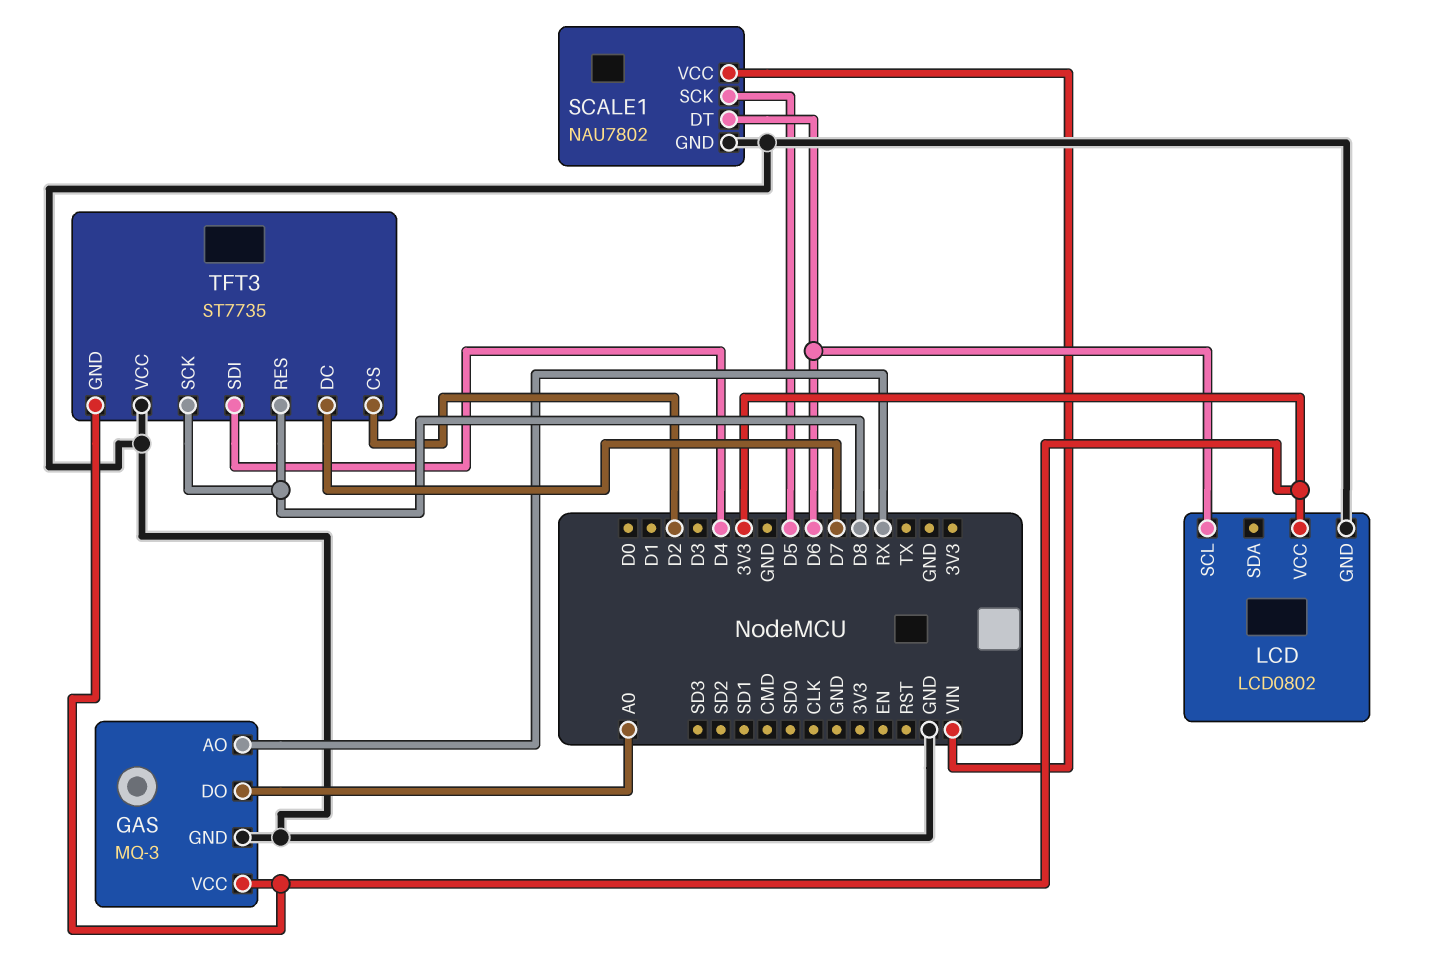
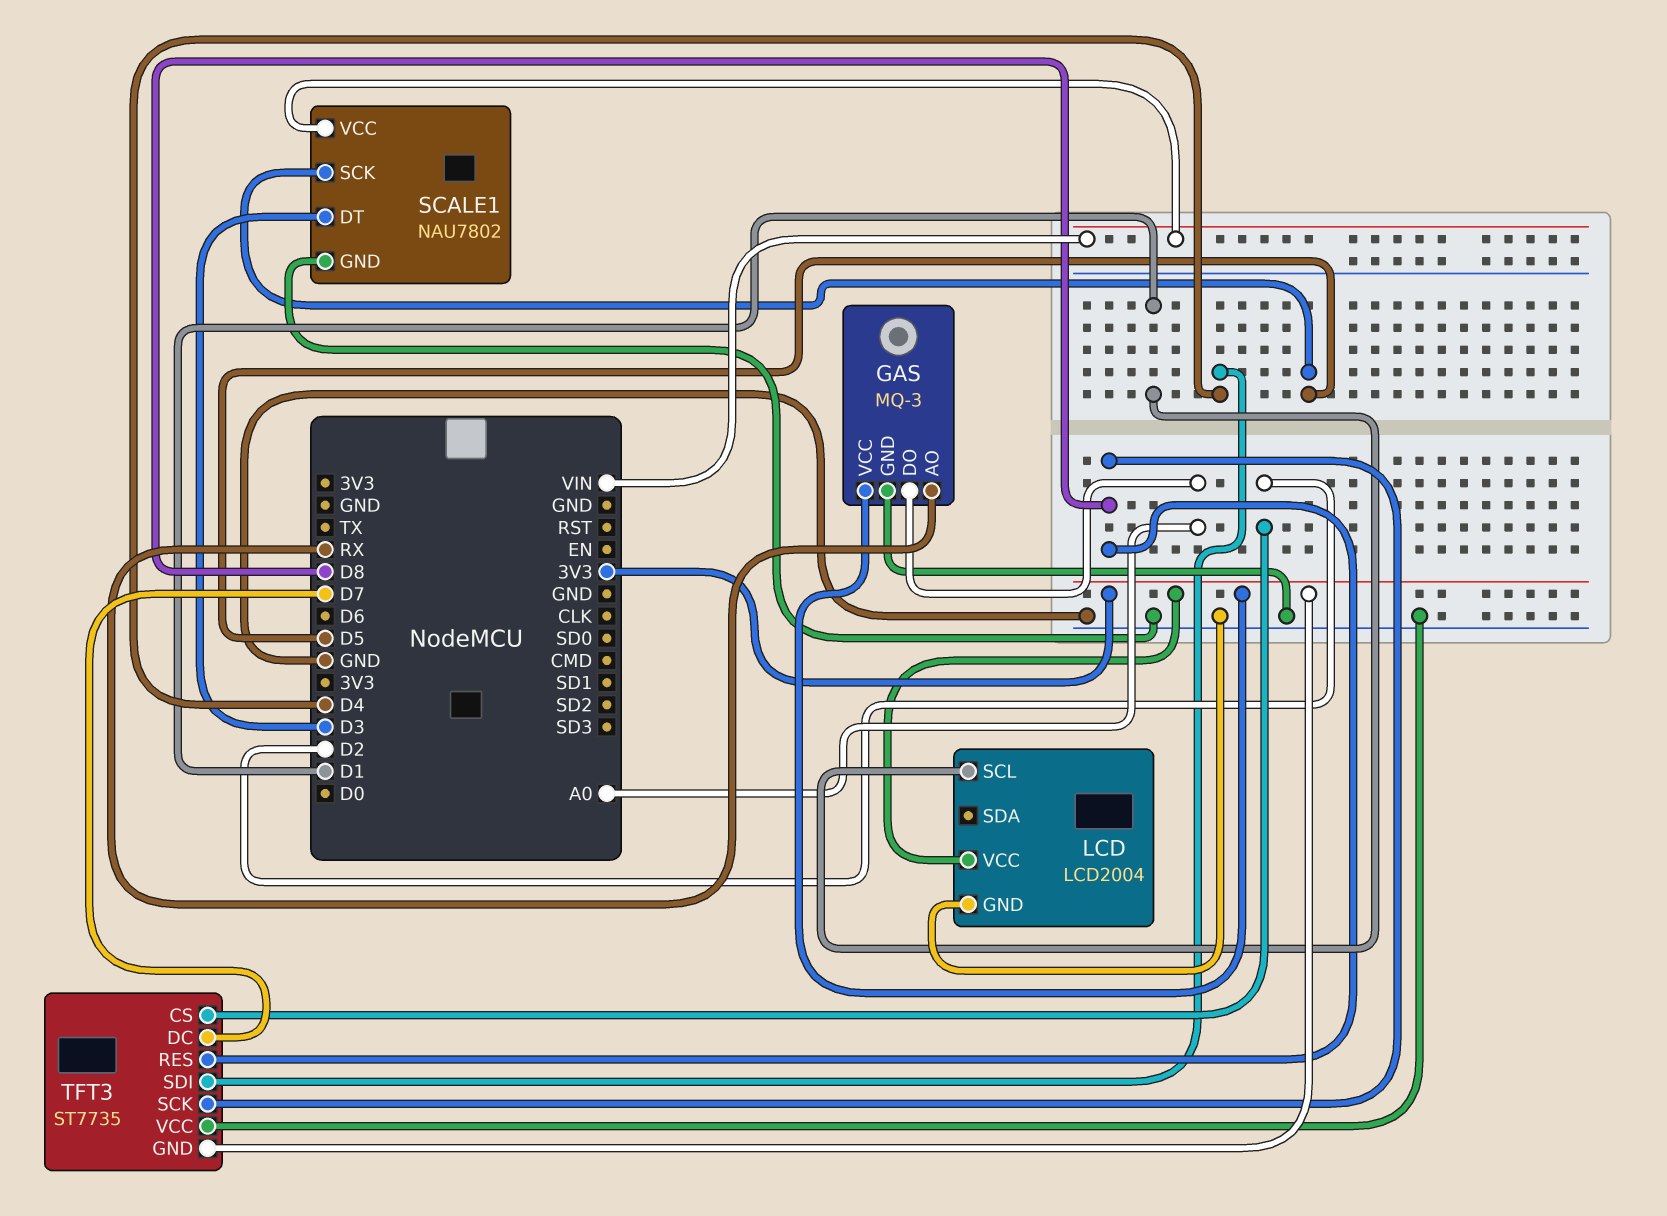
LCD: LCD0802 -> LCD2004
LCD pin SCL: D6 -> D1
SCALE1 pin DT: D6 -> D3

